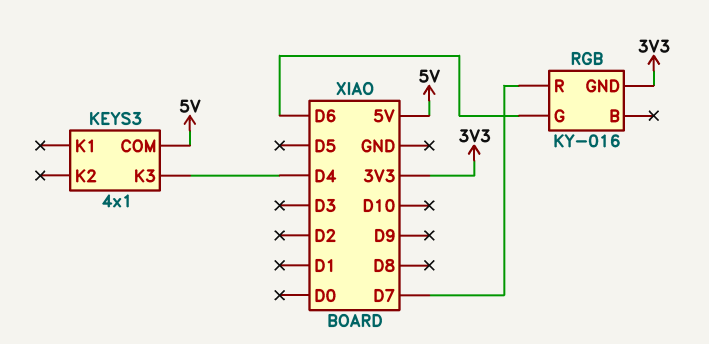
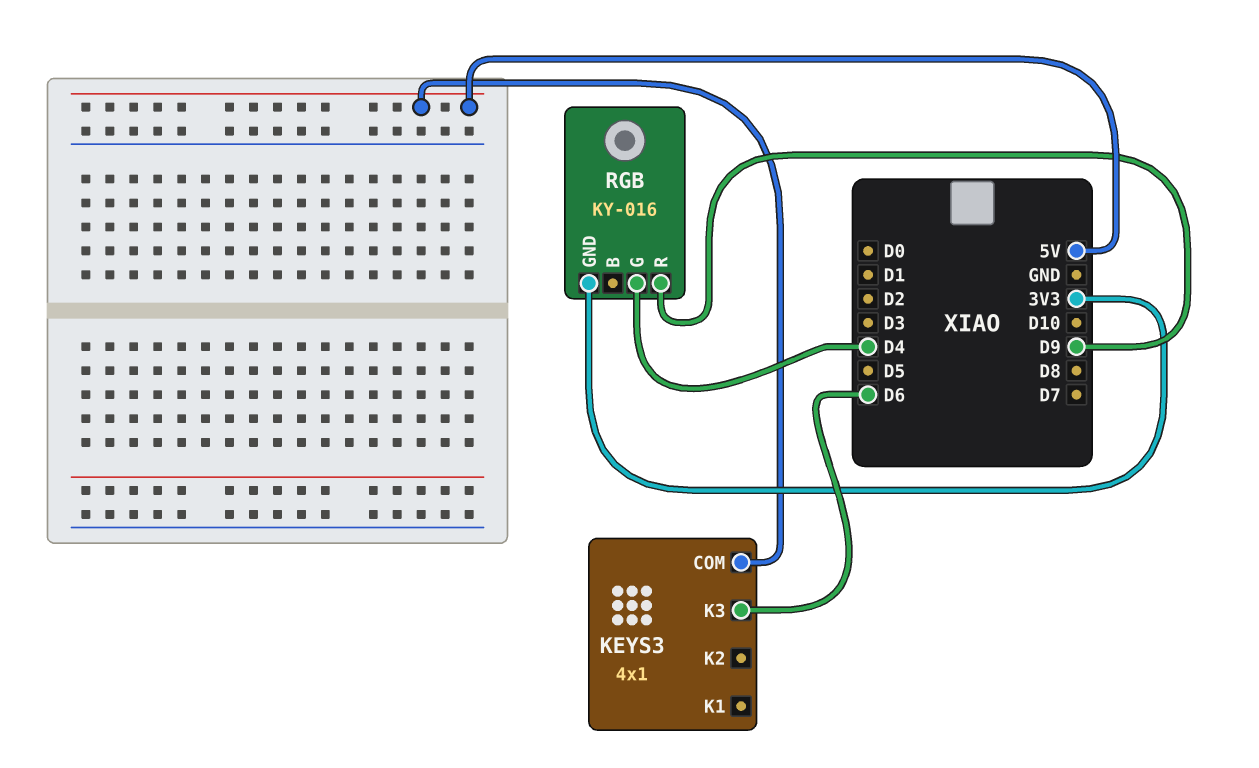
KEYS3 pin K3: D4 -> D6
RGB pin G: D6 -> D4
RGB pin R: D7 -> D9

